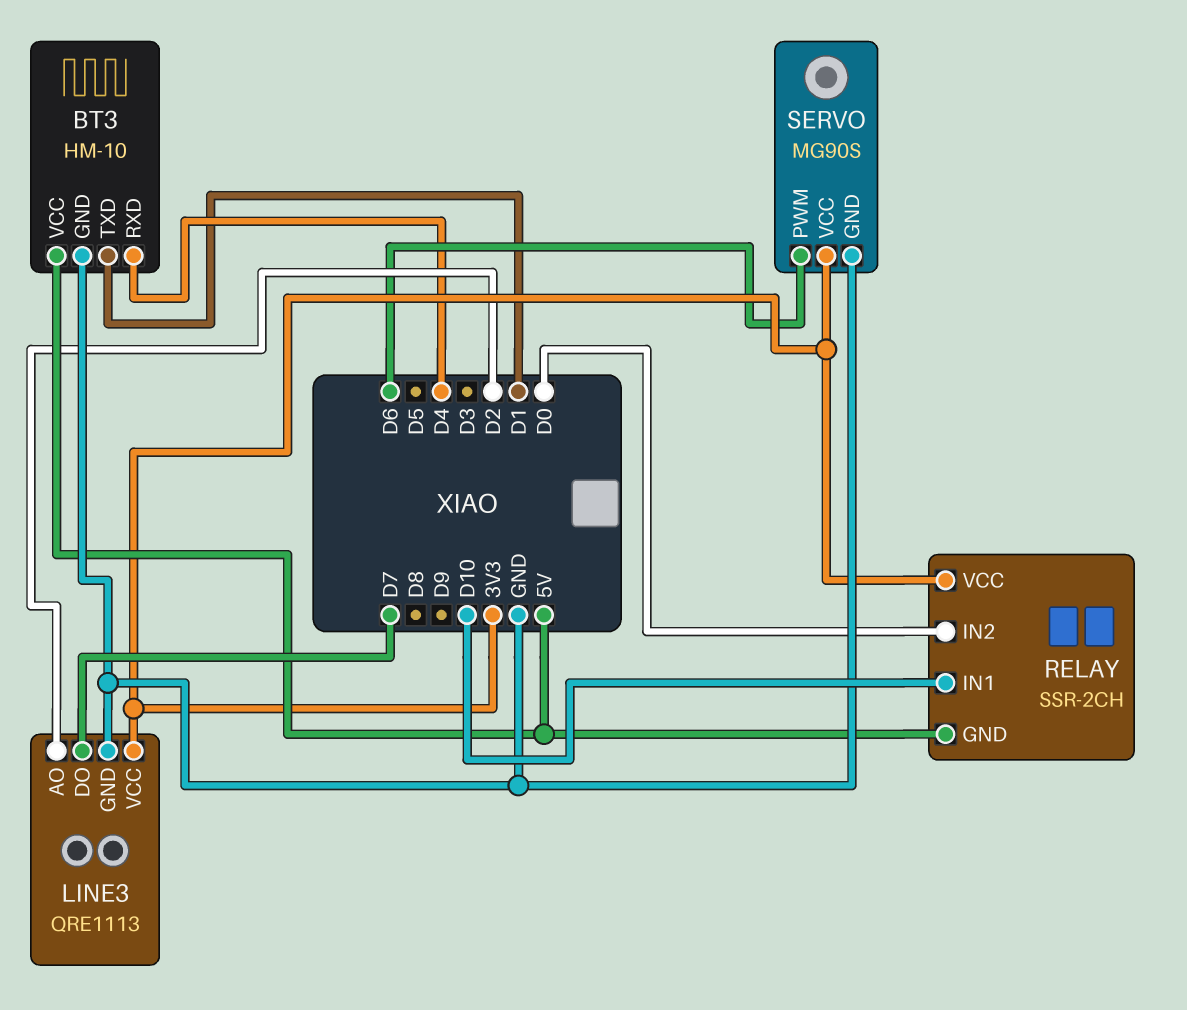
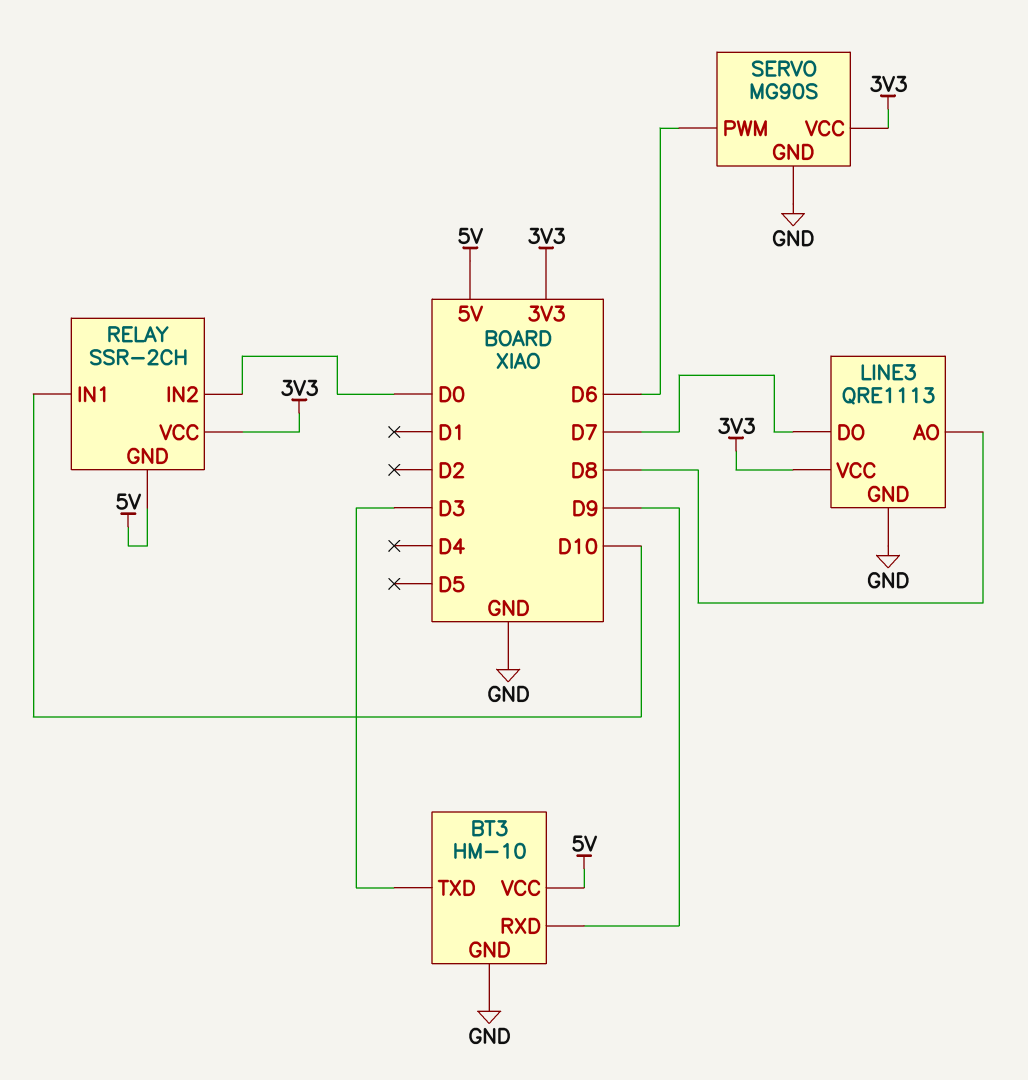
BT3 pin RXD: D4 -> D9
BT3 pin TXD: D1 -> D3
LINE3 pin AO: D2 -> D8

